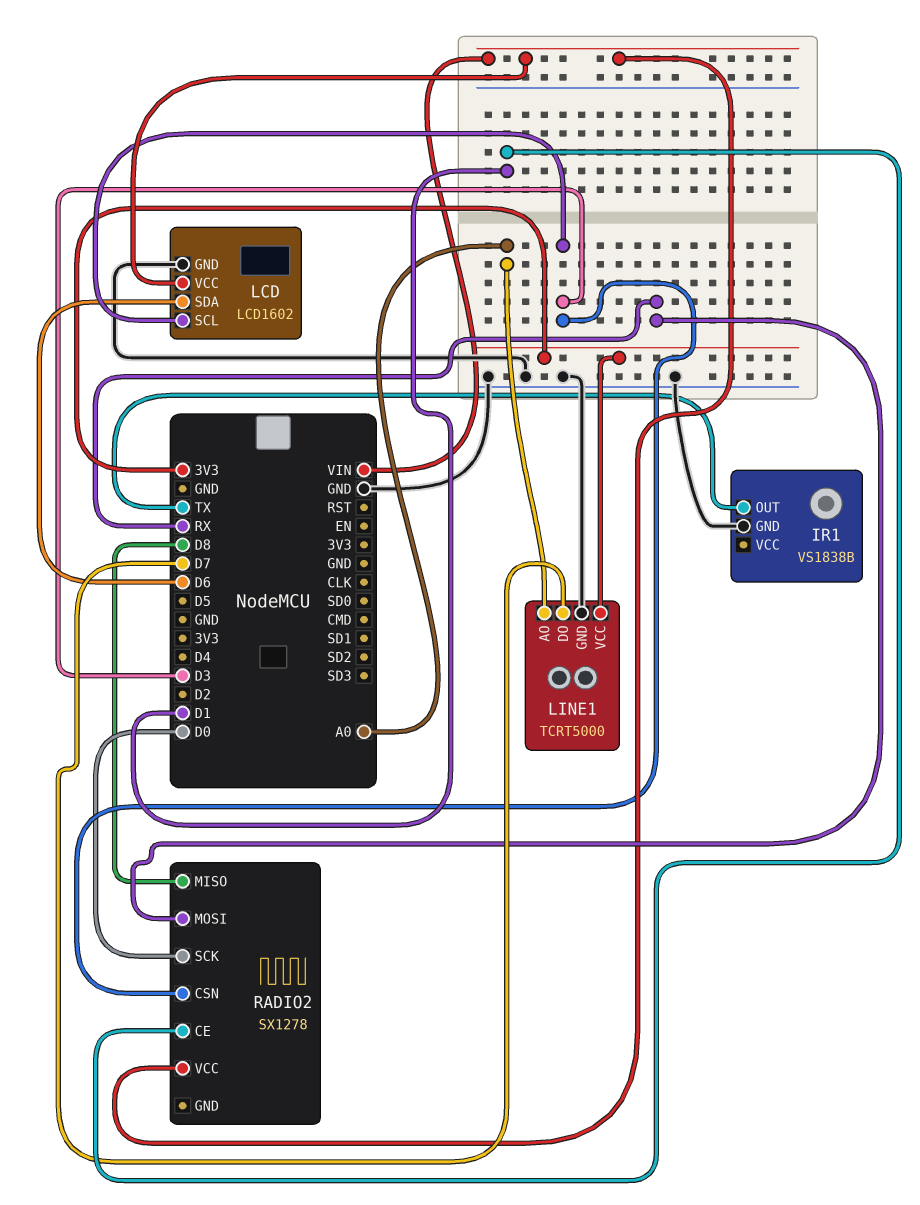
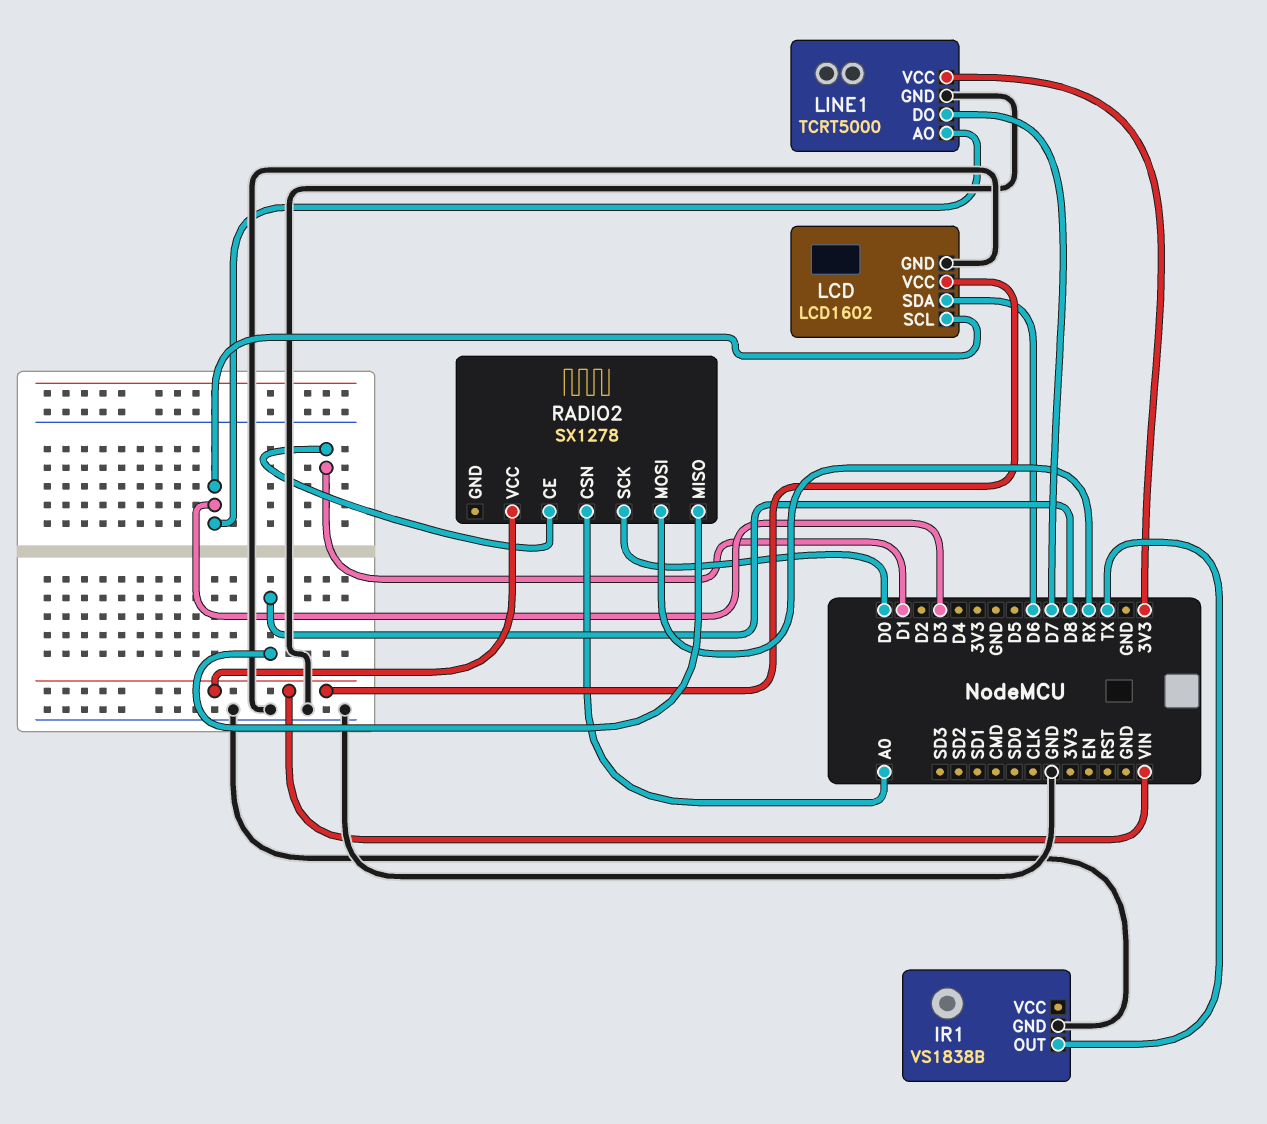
LINE1 pin AO: A0 -> D3
RADIO2 pin CSN: D3 -> A0

